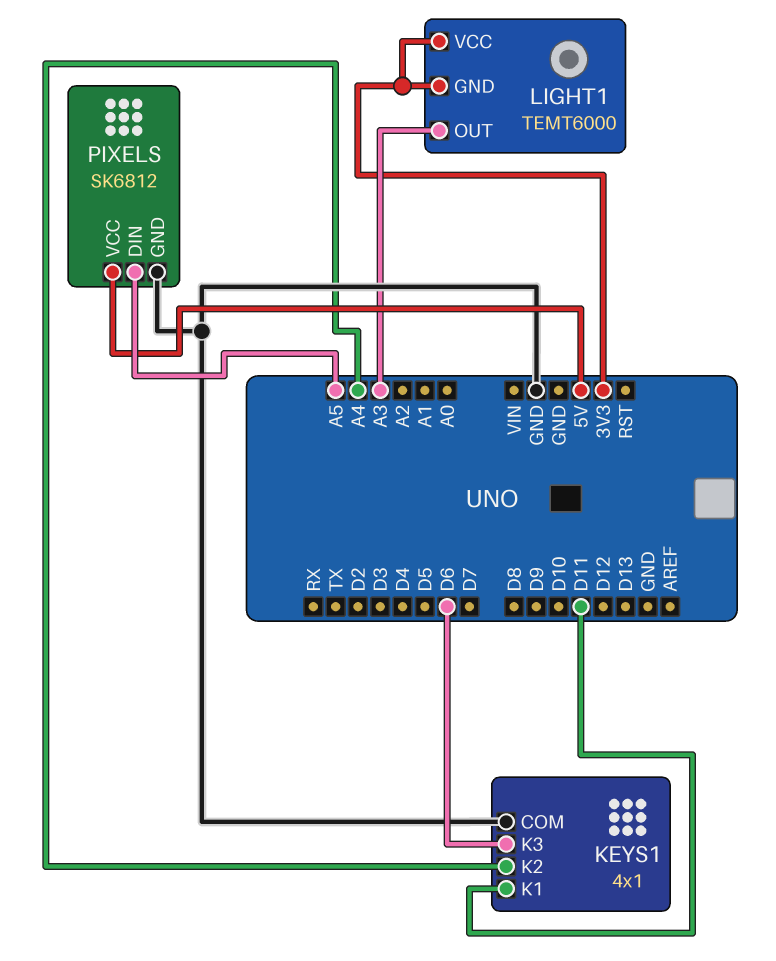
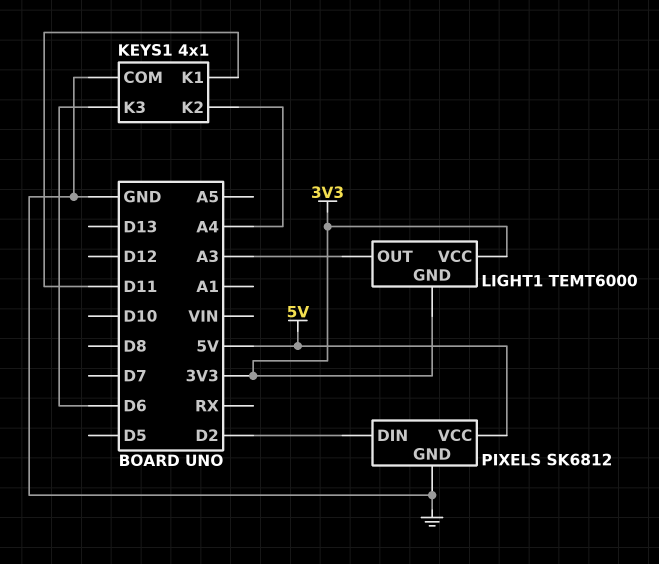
PIXELS pin DIN: A5 -> D2

